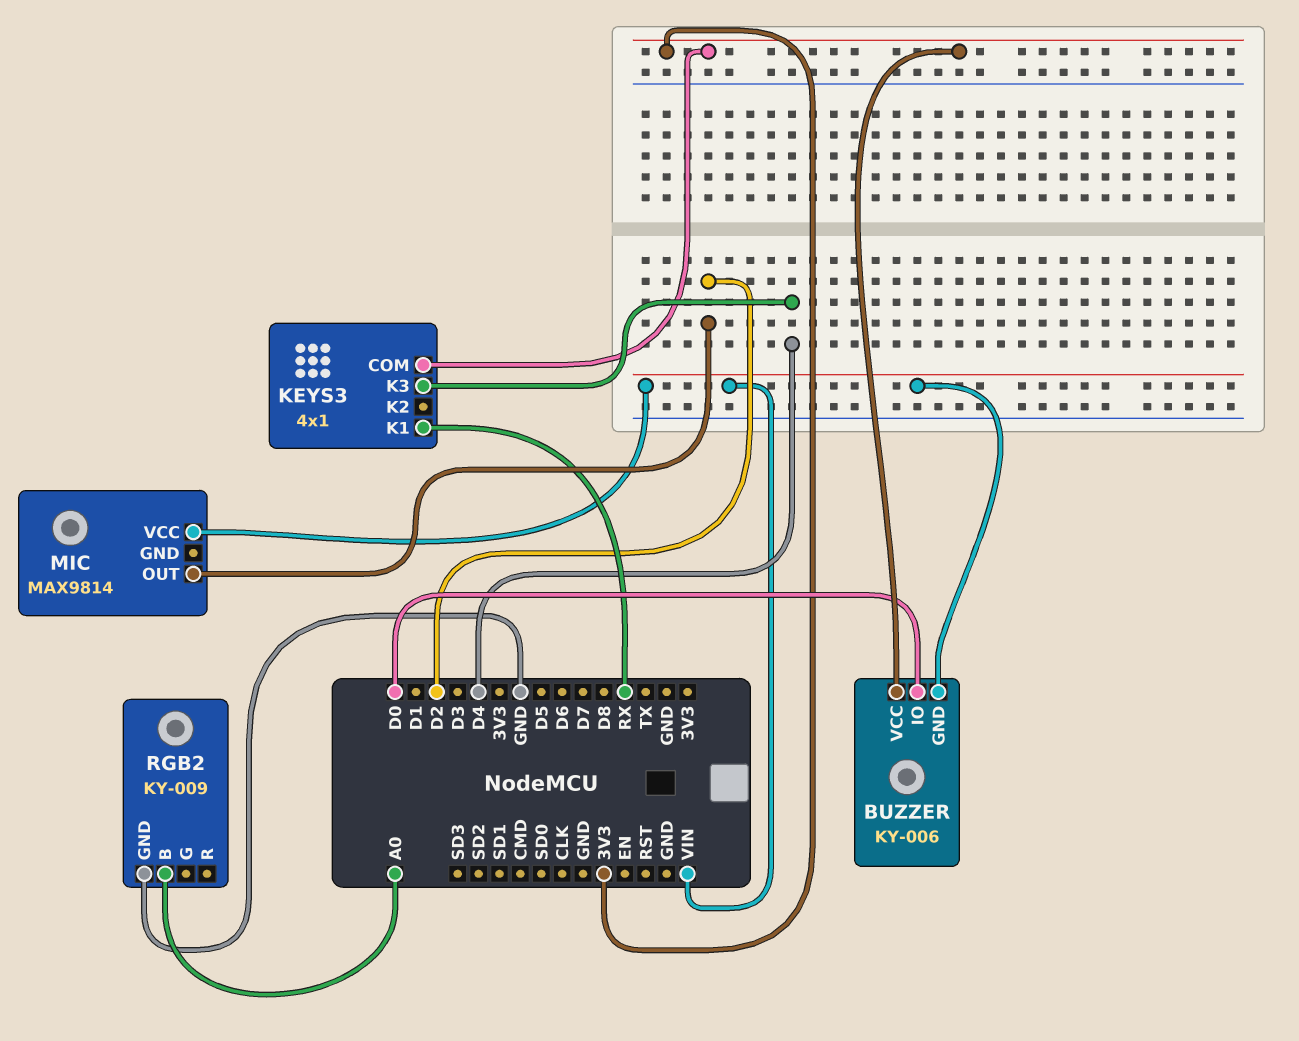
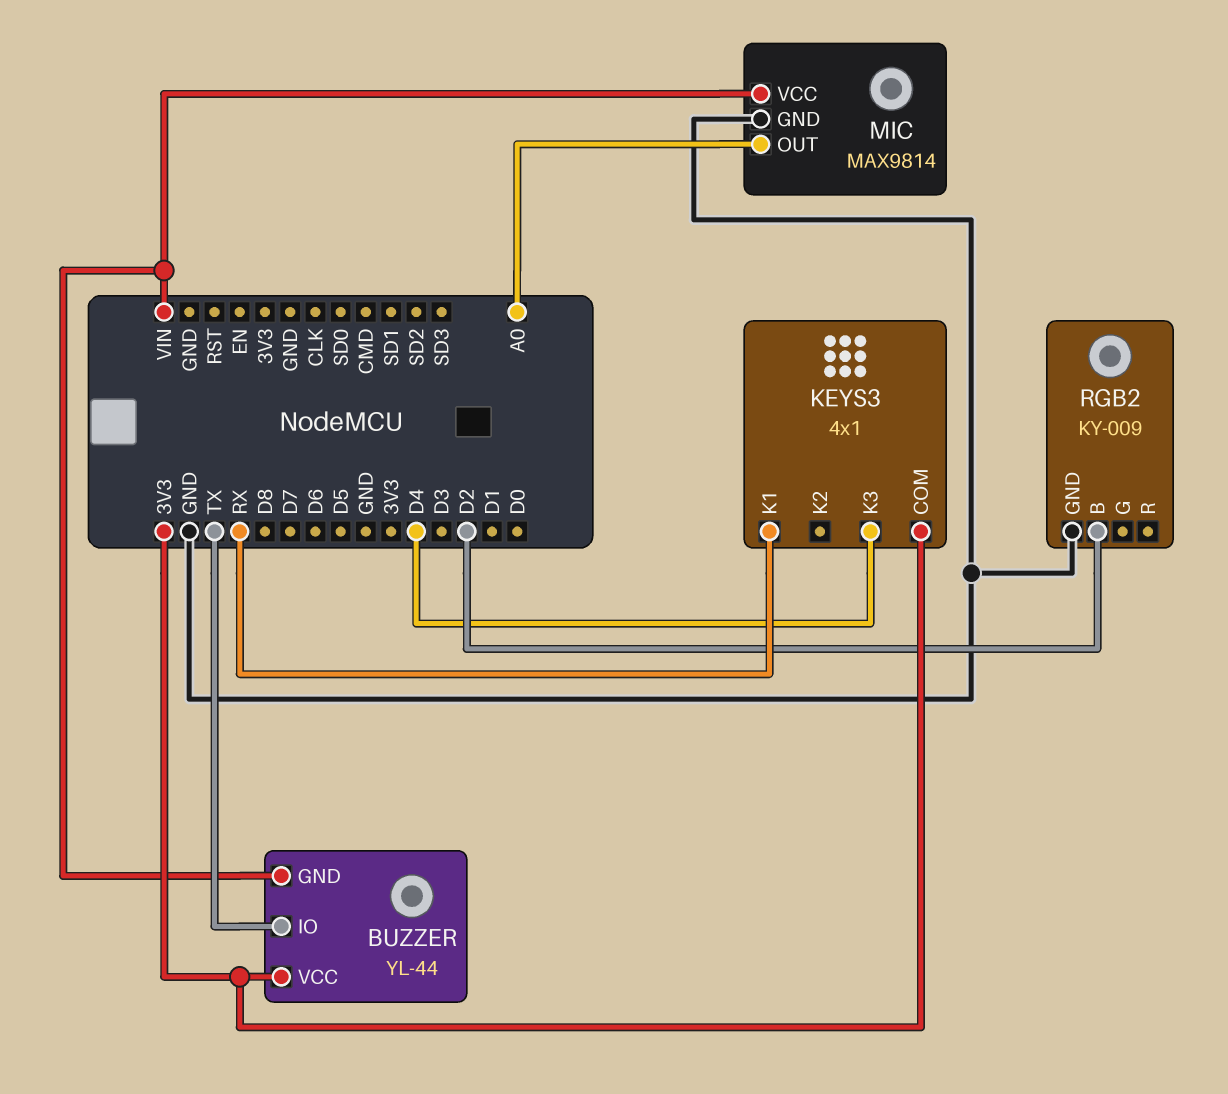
BUZZER: KY-006 -> YL-44
BUZZER pin IO: D0 -> TX
MIC pin GND: none -> GND
MIC pin OUT: D2 -> A0
RGB2 pin B: A0 -> D2

